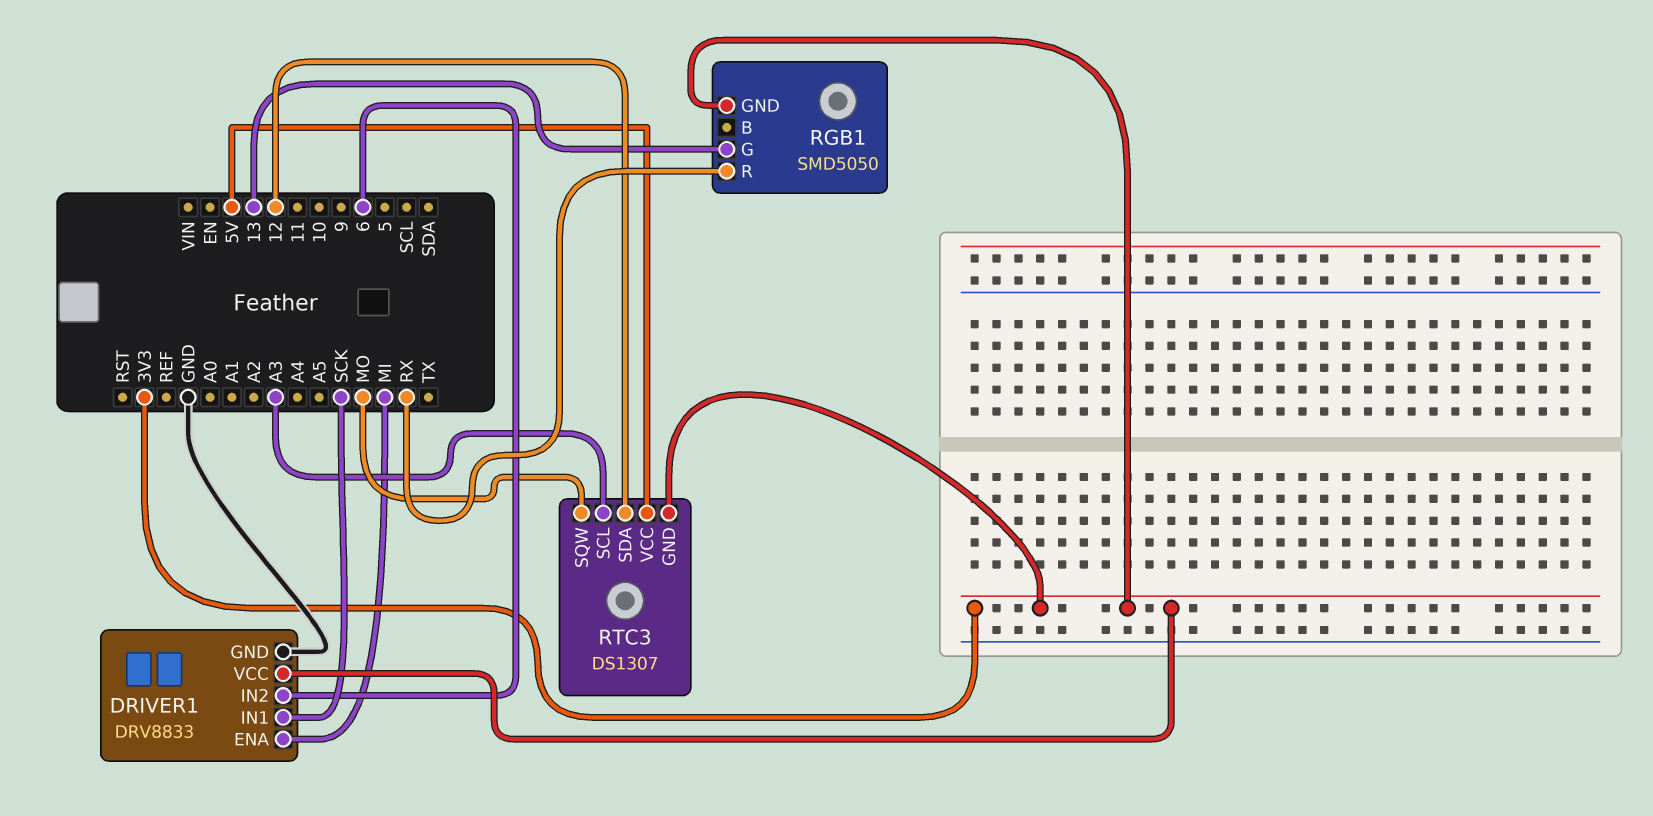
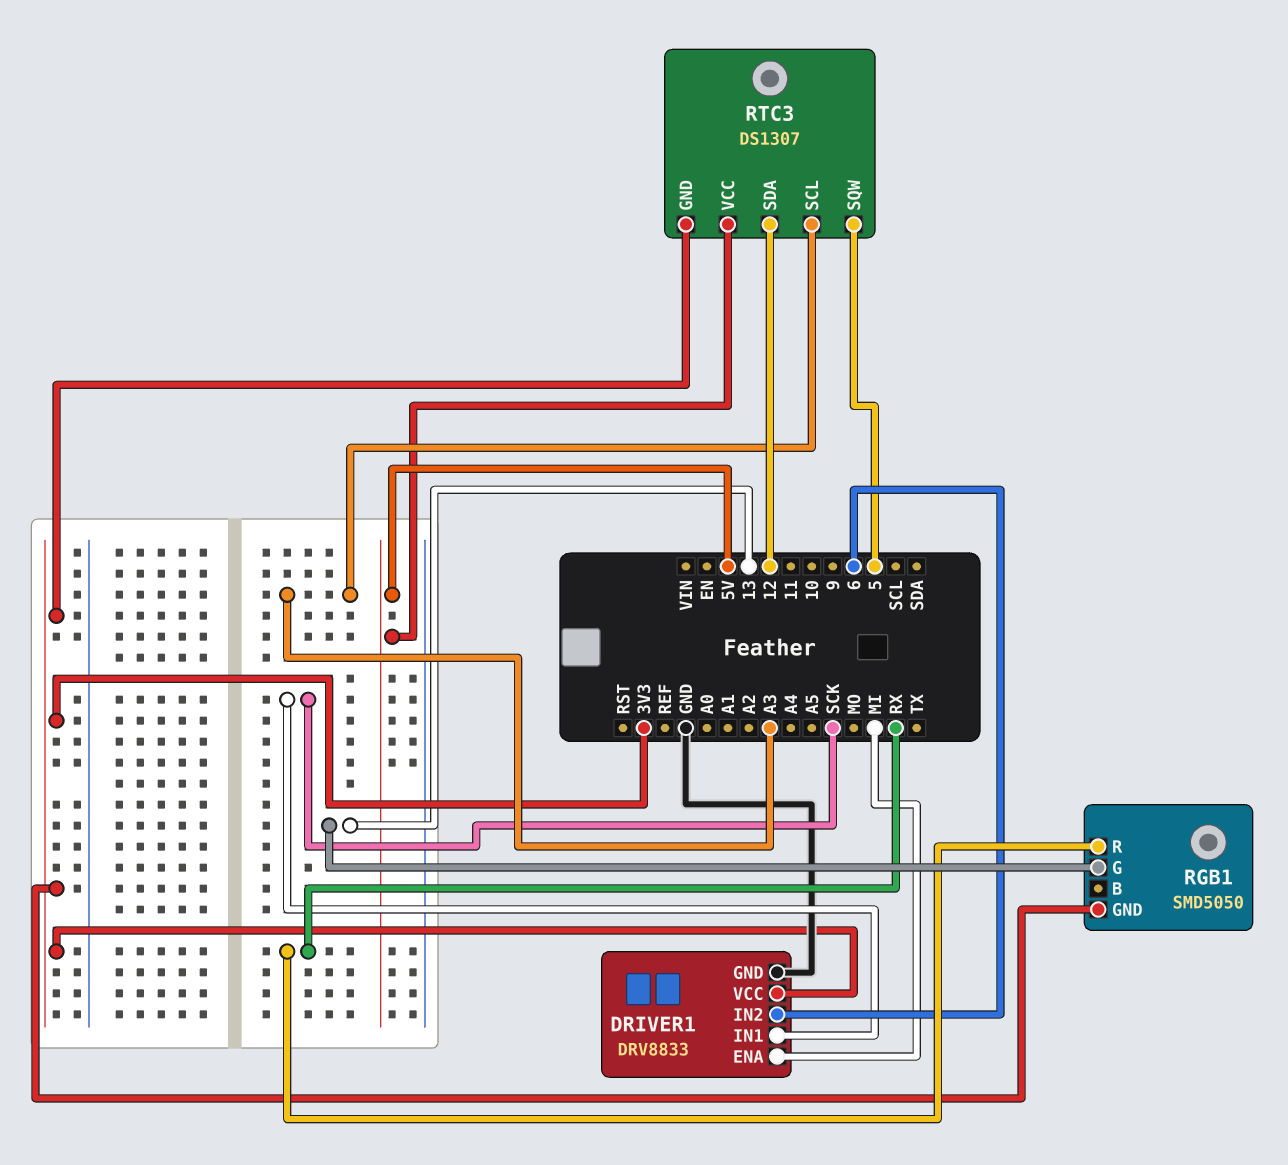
RTC3 pin SQW: MO -> 5

